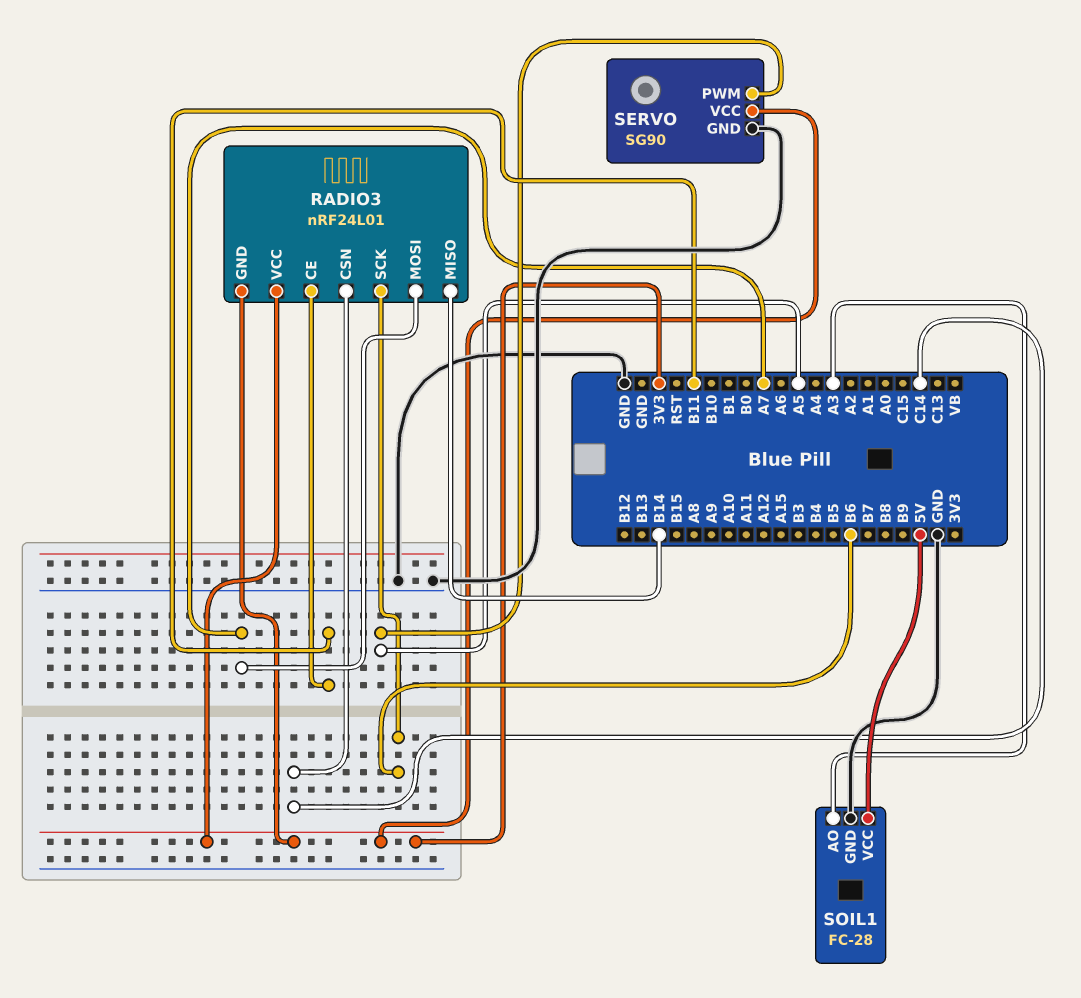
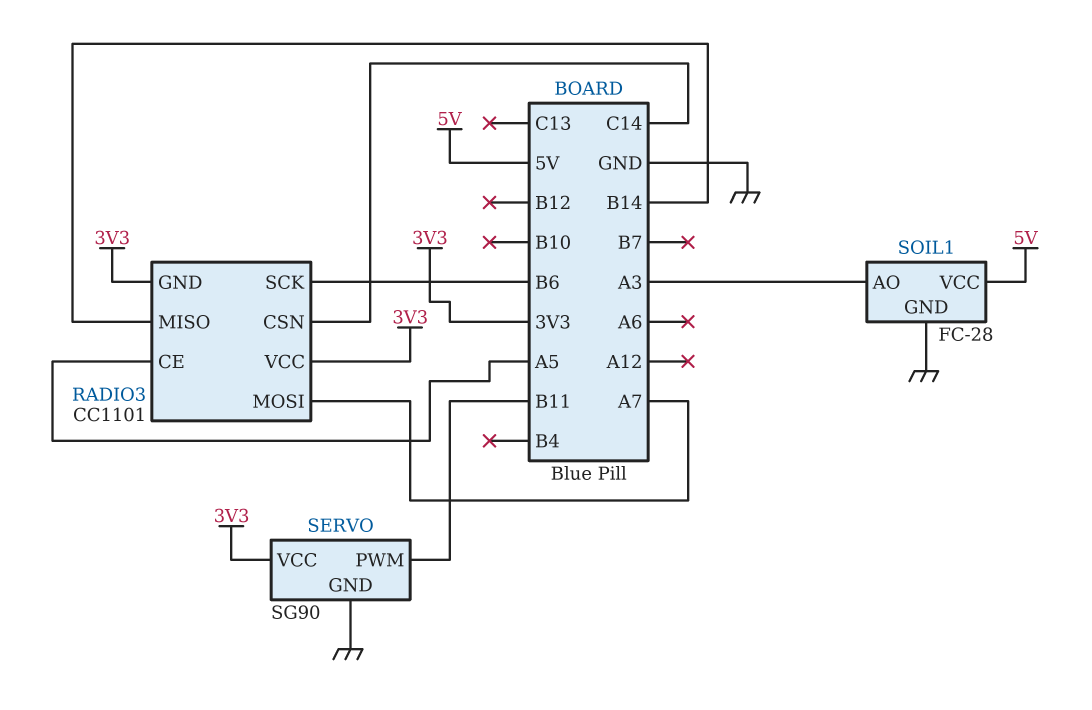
RADIO3: nRF24L01 -> CC1101
RADIO3 pin CE: B11 -> A5
SERVO pin PWM: A5 -> B11

